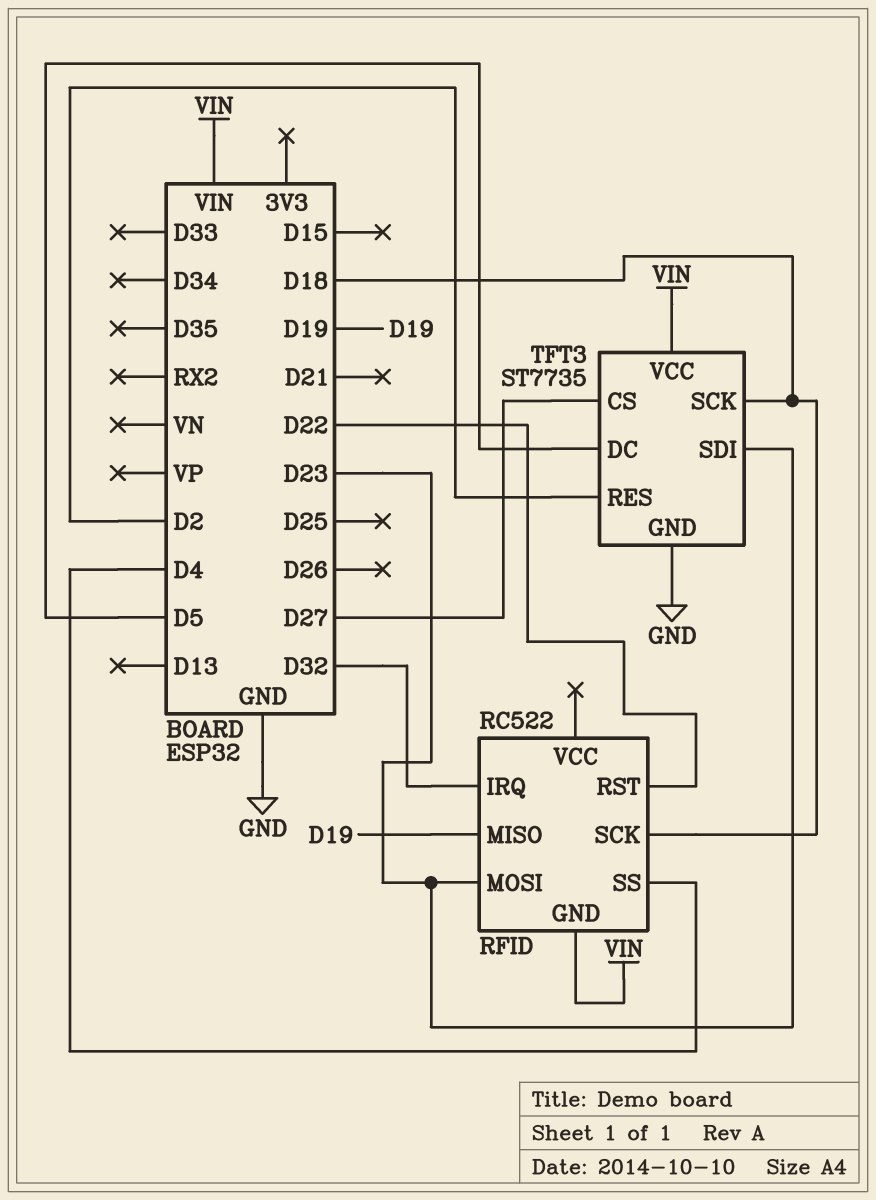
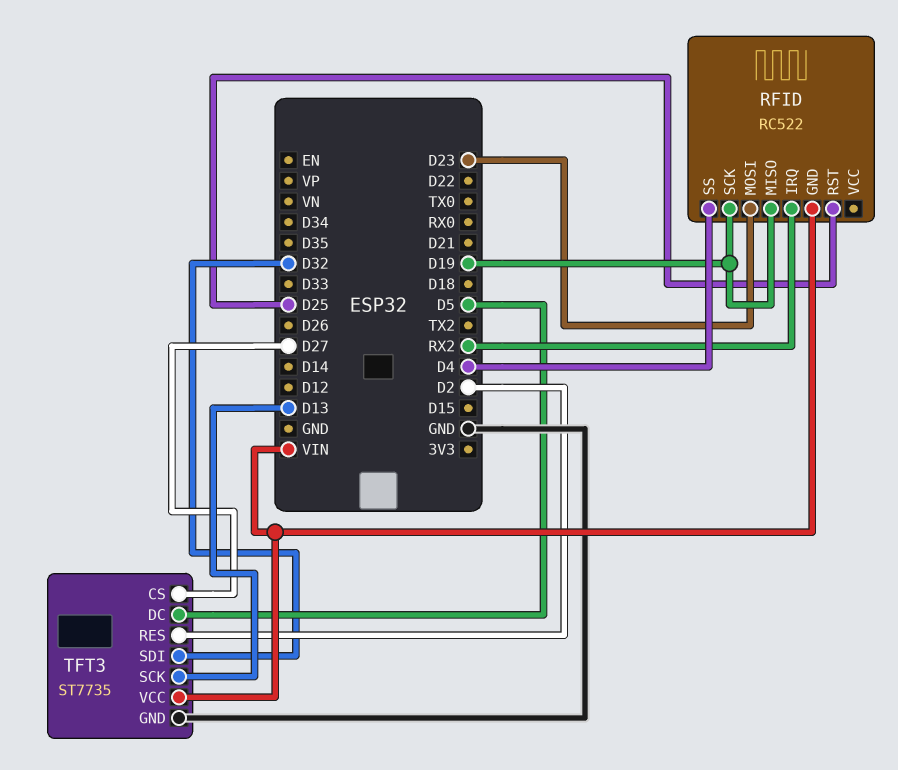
RFID pin IRQ: D32 -> RX2
RFID pin RST: D22 -> D25
RFID pin SCK: D18 -> D19
TFT3 pin SCK: D18 -> D13
TFT3 pin SDI: D23 -> D32

